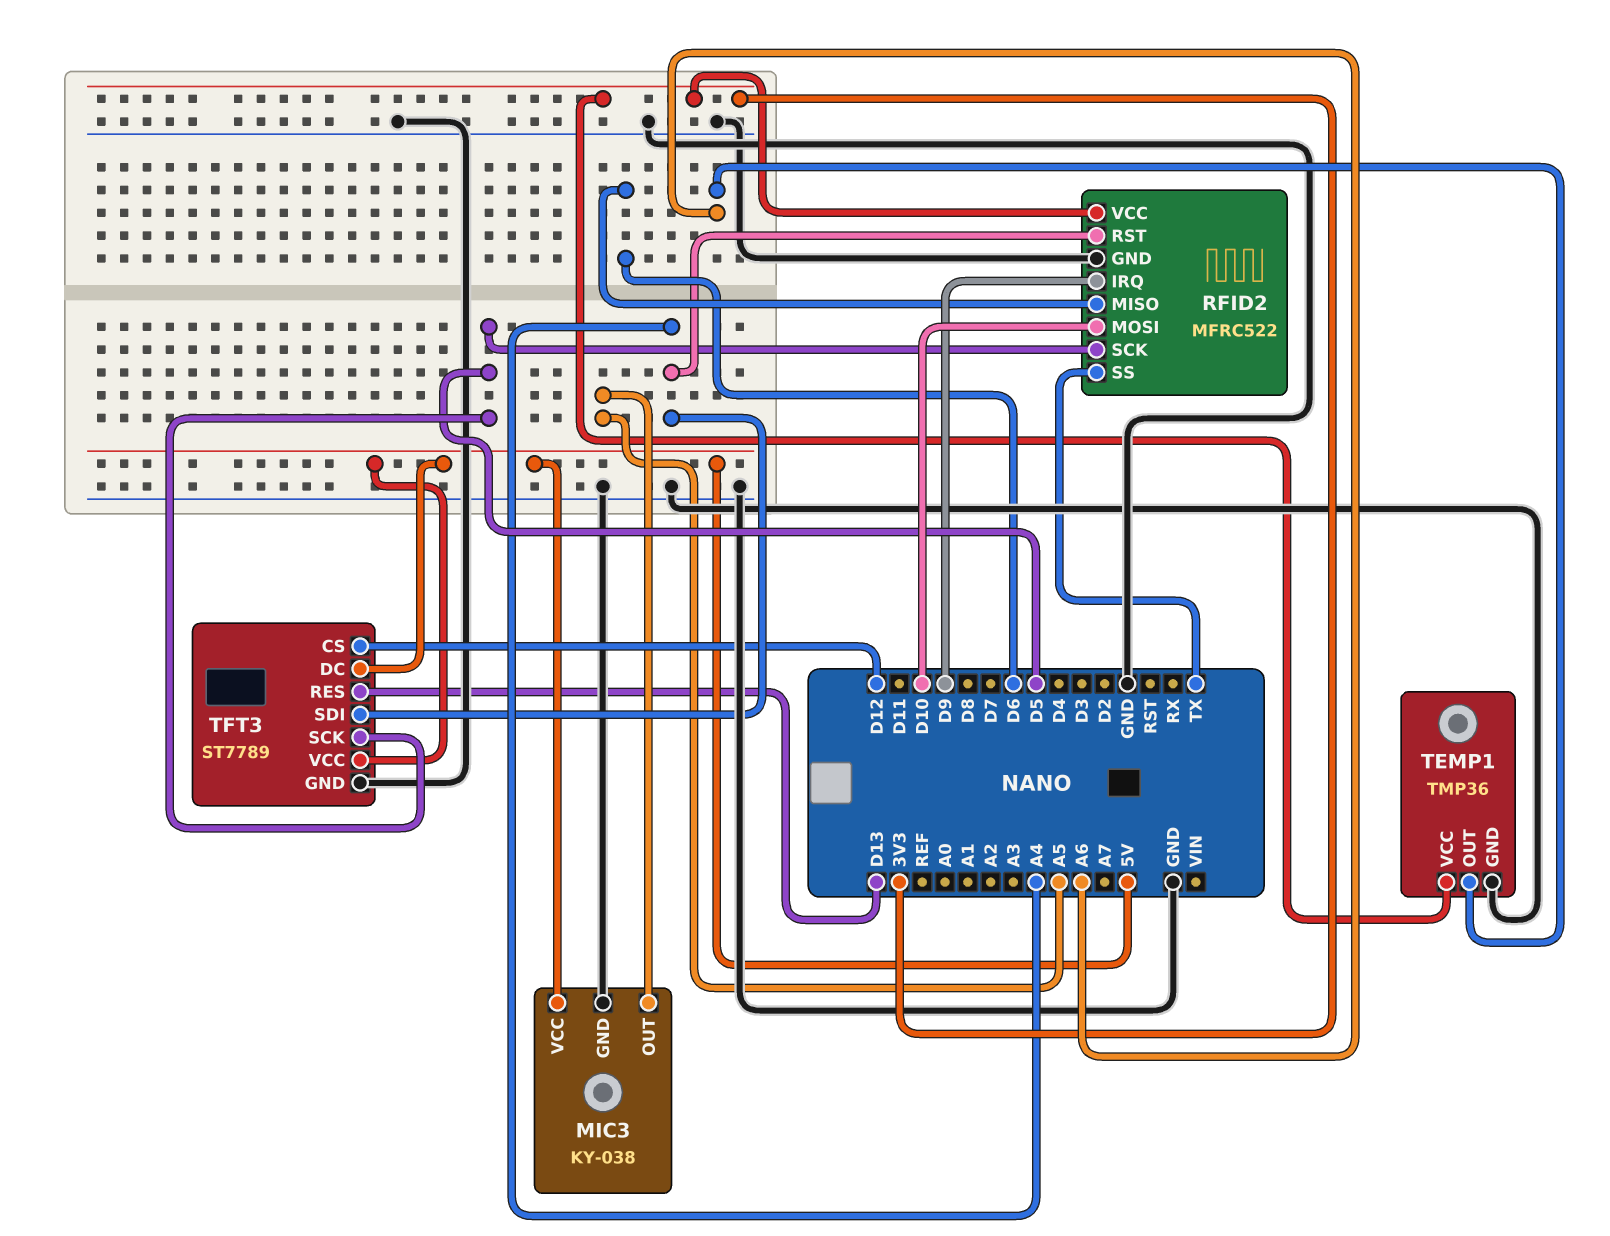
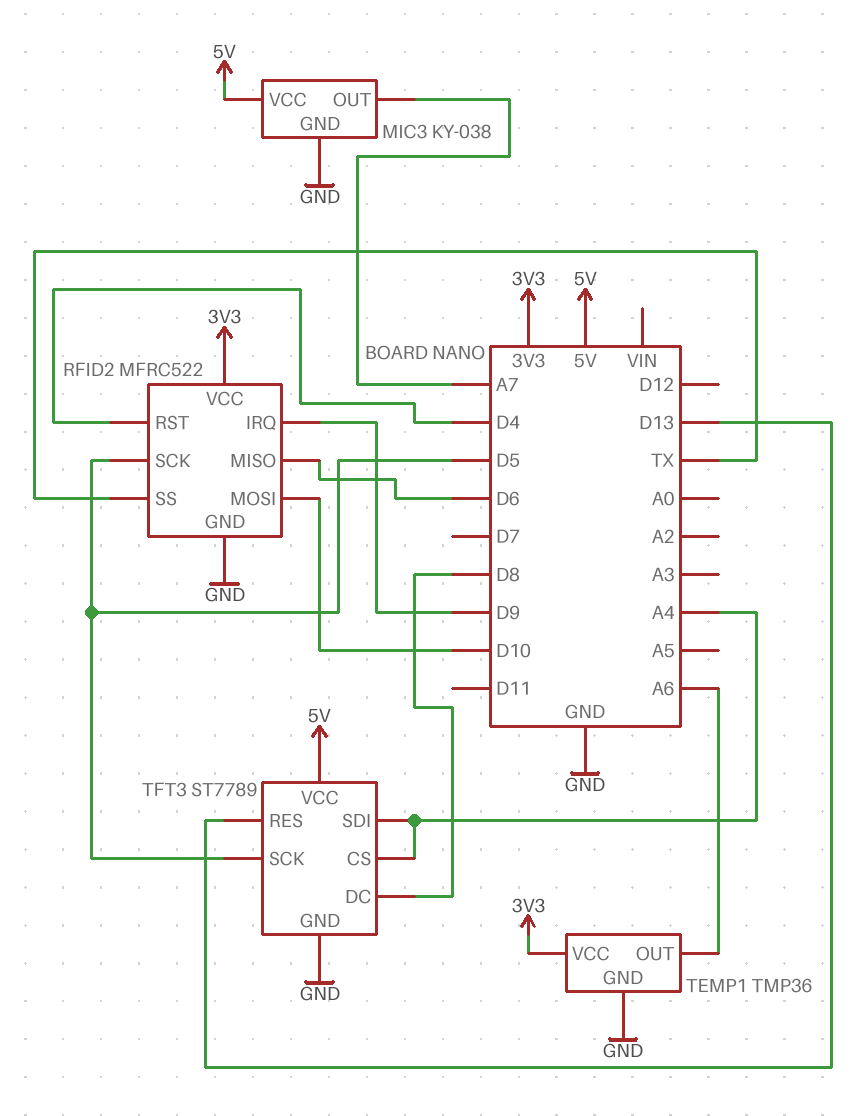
MIC3 pin OUT: A5 -> A7
RFID2 pin RST: A4 -> D4
TFT3 pin CS: D12 -> A4
TFT3 pin DC: 5V -> D8

